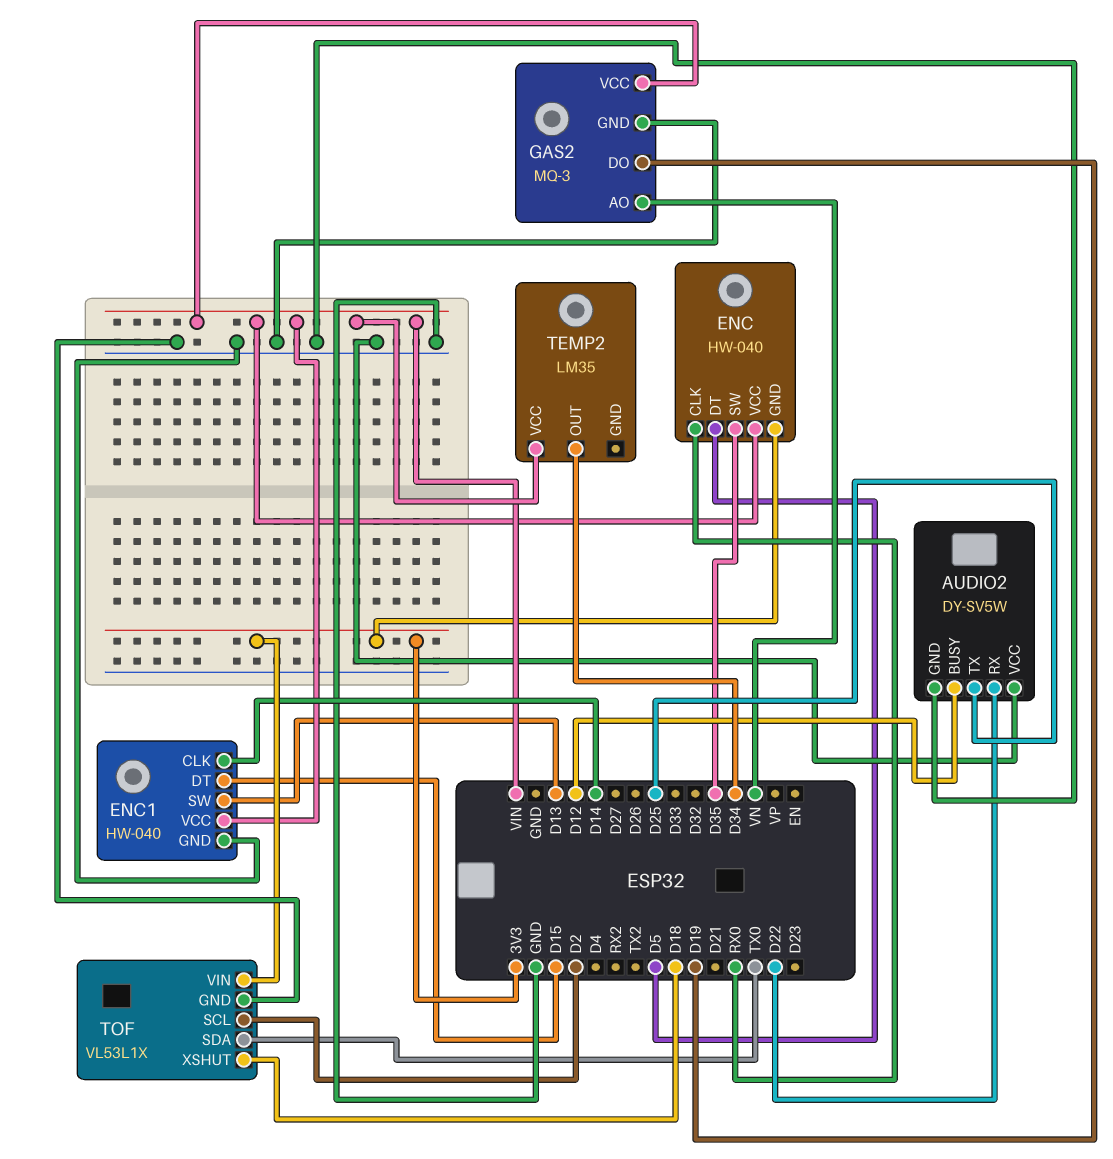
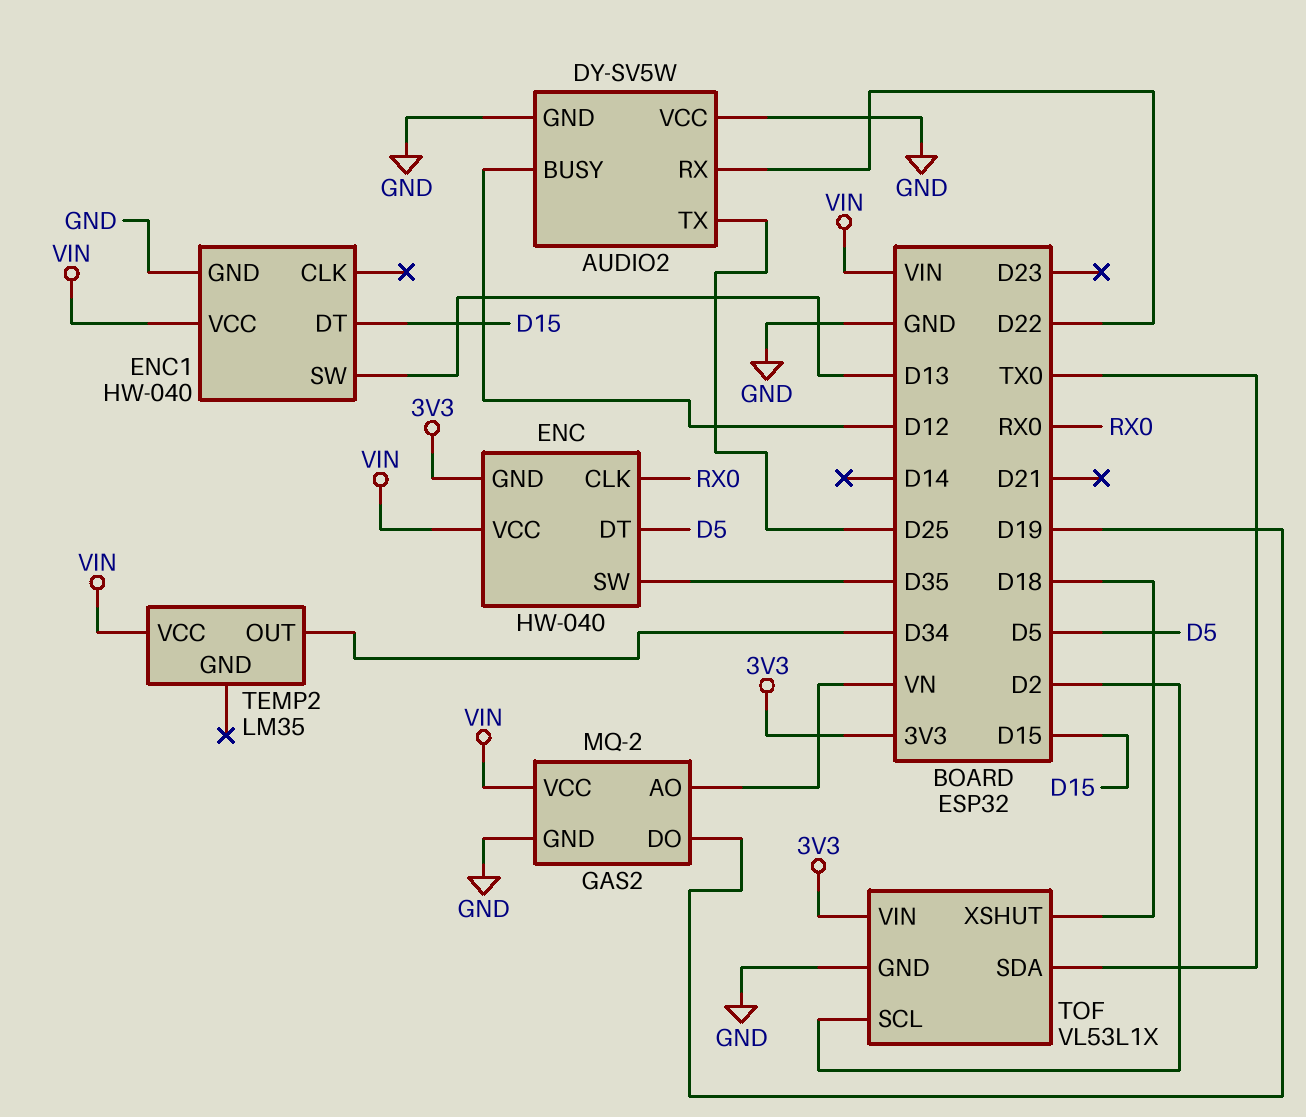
ENC1 pin CLK: D14 -> none
GAS2: MQ-3 -> MQ-2

